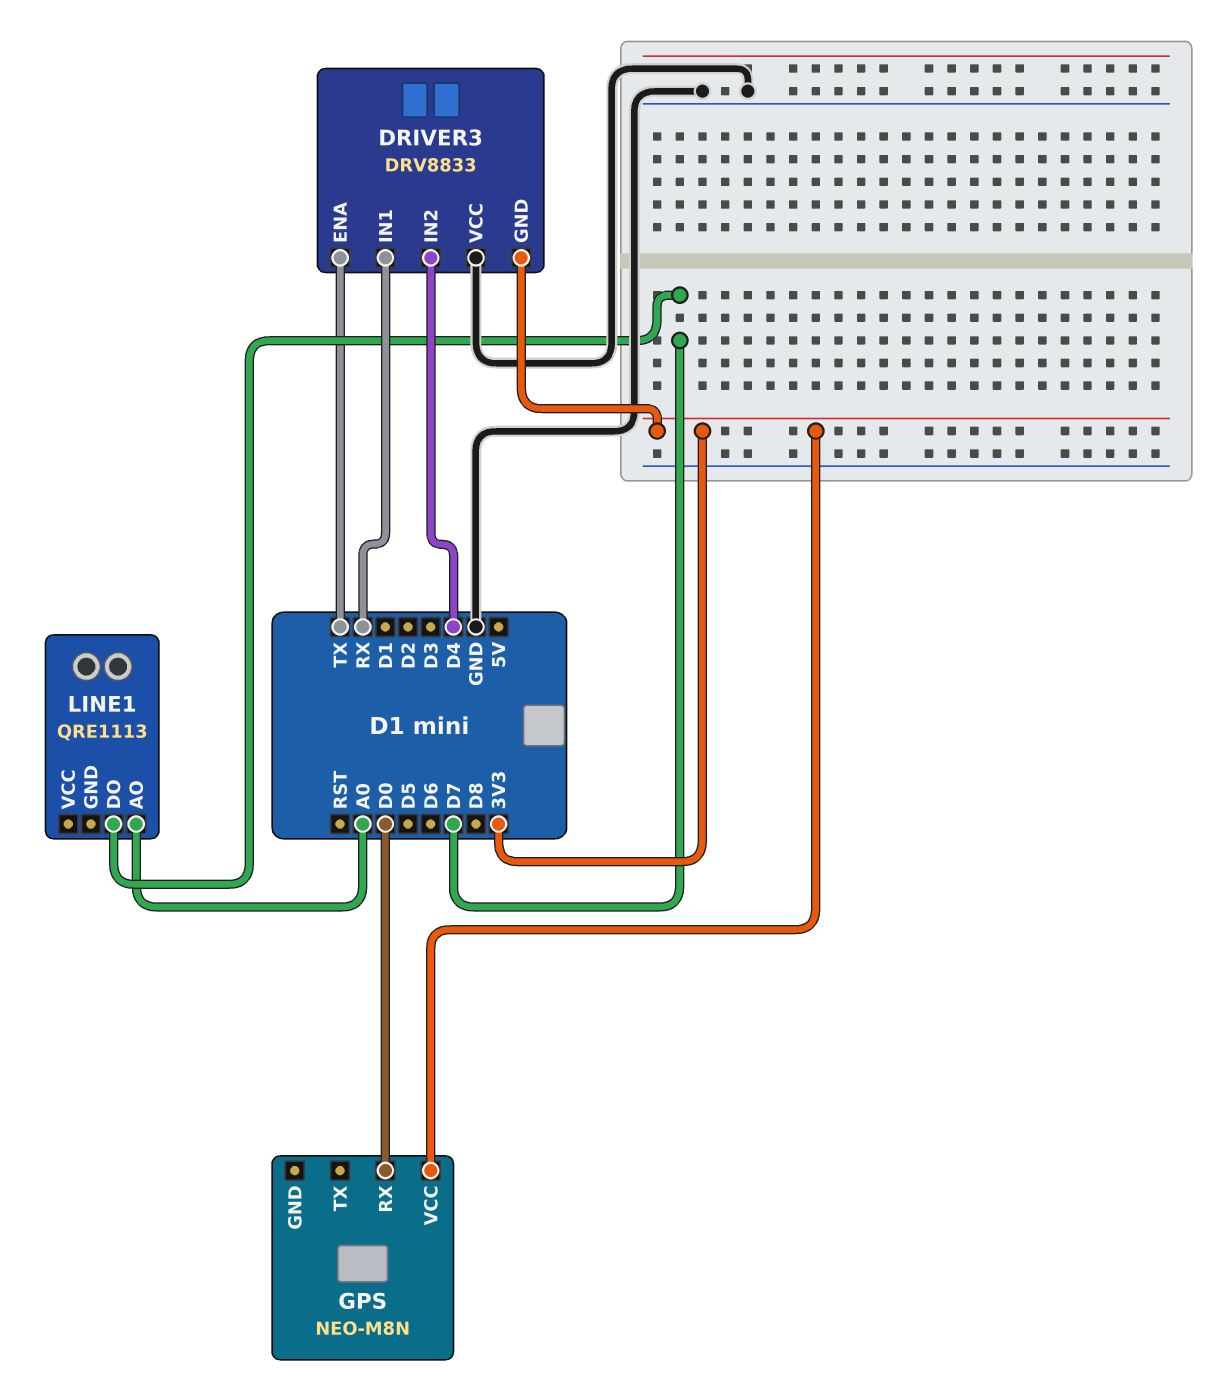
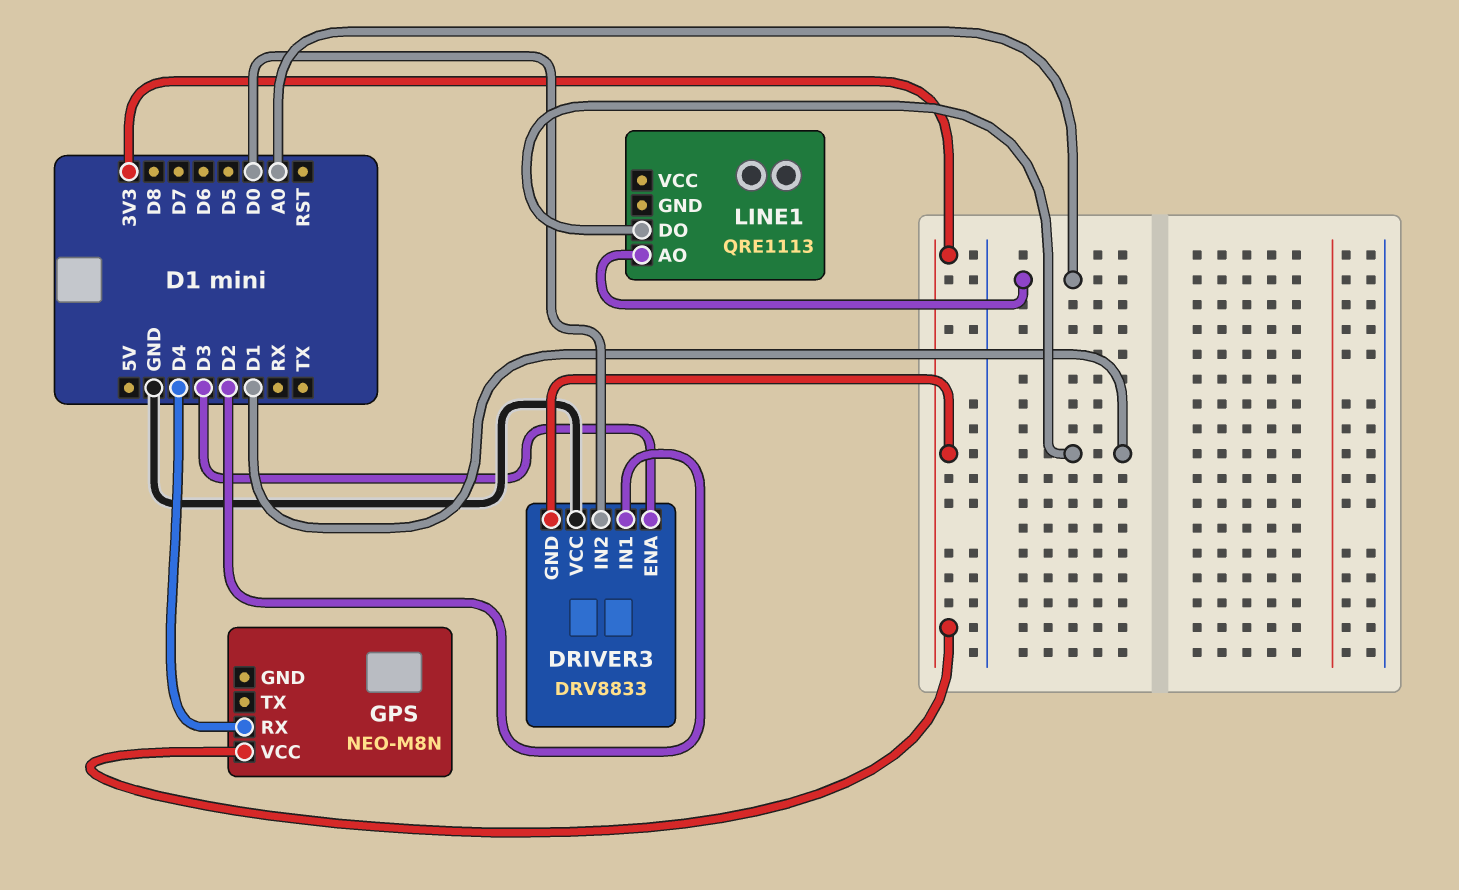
DRIVER3 pin ENA: TX -> D3
DRIVER3 pin IN1: RX -> D2
DRIVER3 pin IN2: D4 -> D0
GPS pin RX: D0 -> D4
LINE1 pin DO: D7 -> D1

